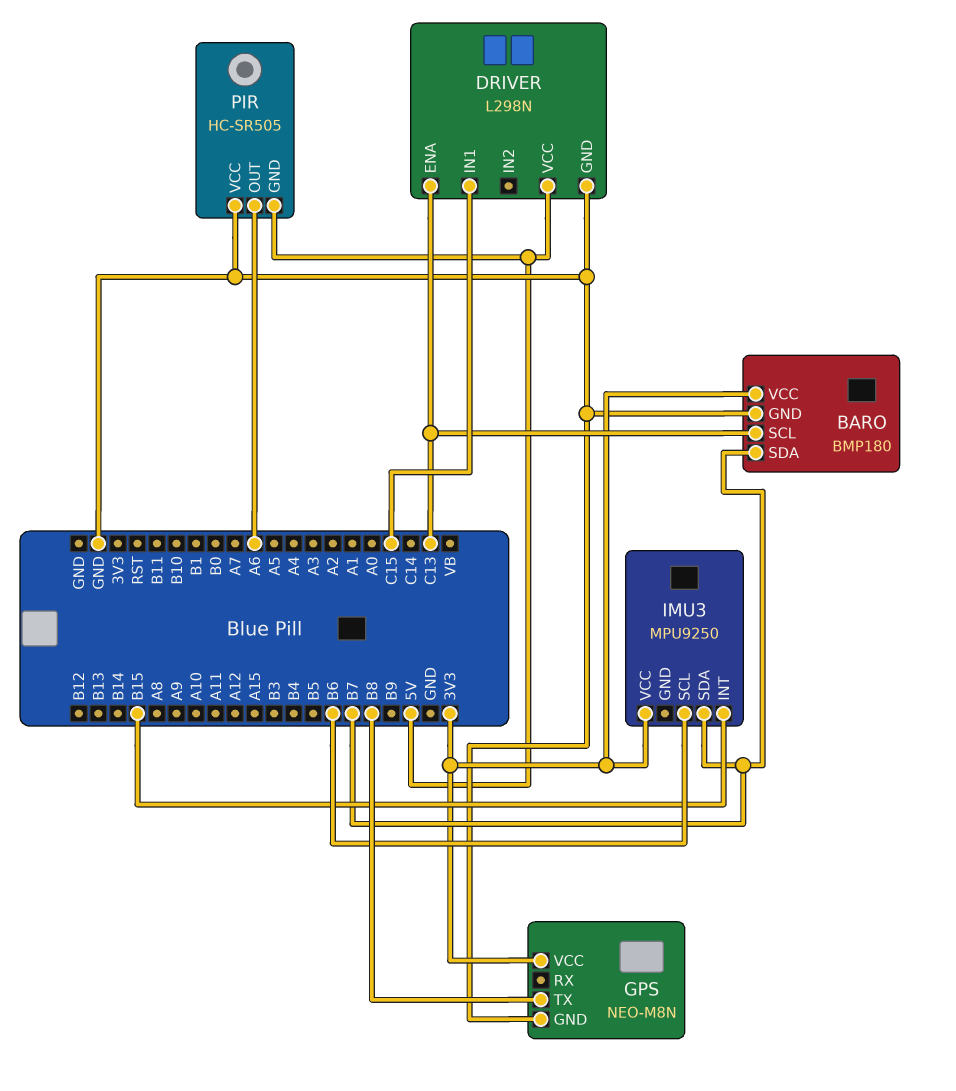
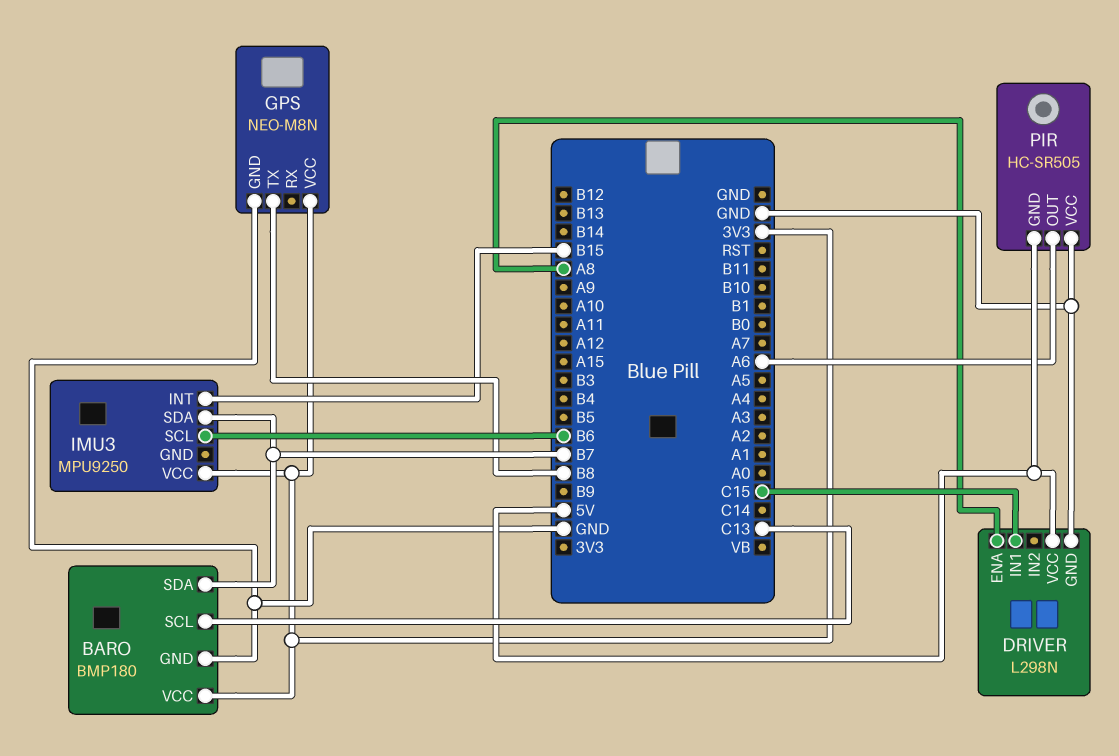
DRIVER pin ENA: C13 -> A8

